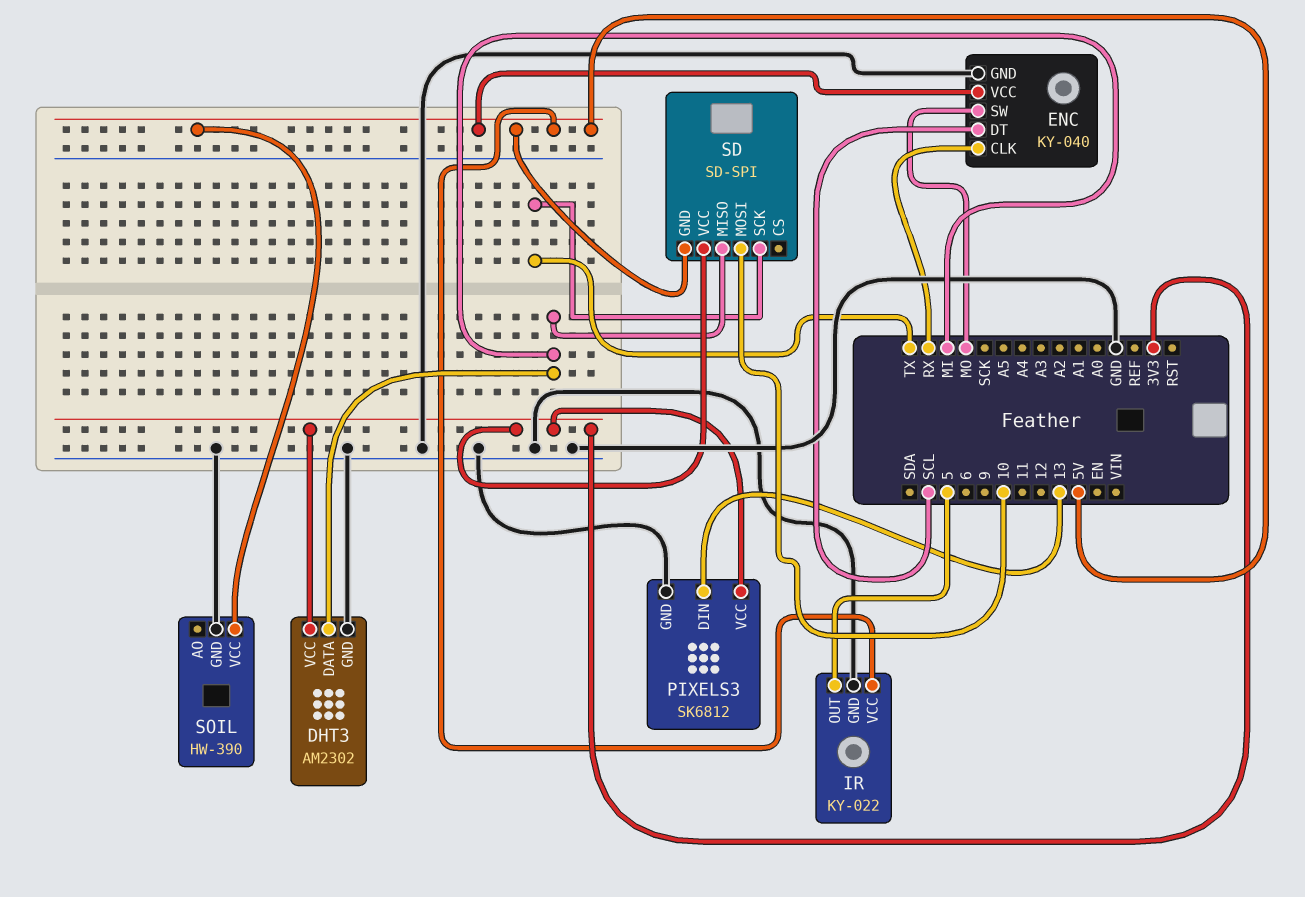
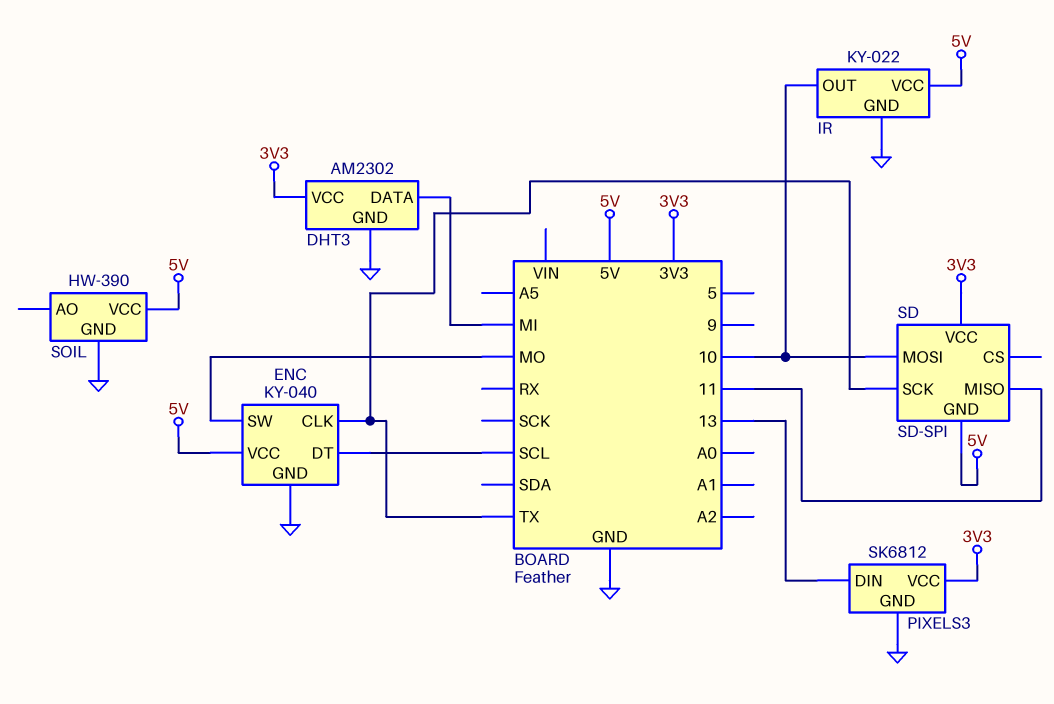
ENC pin CLK: RX -> TX
IR pin OUT: 5 -> 10
SD pin MISO: MI -> 11

